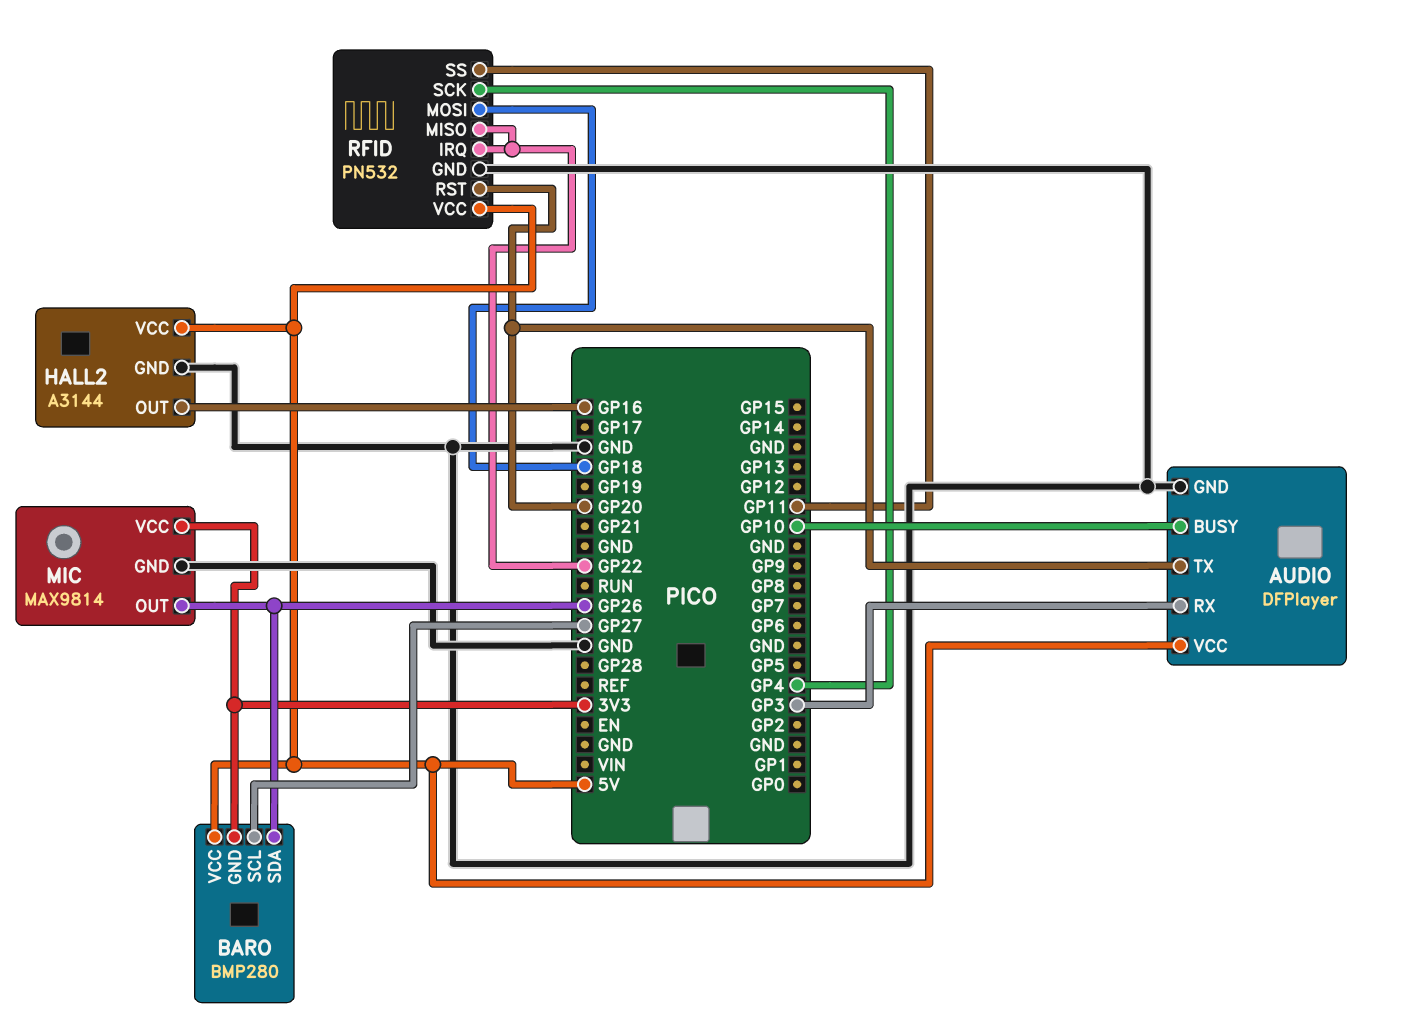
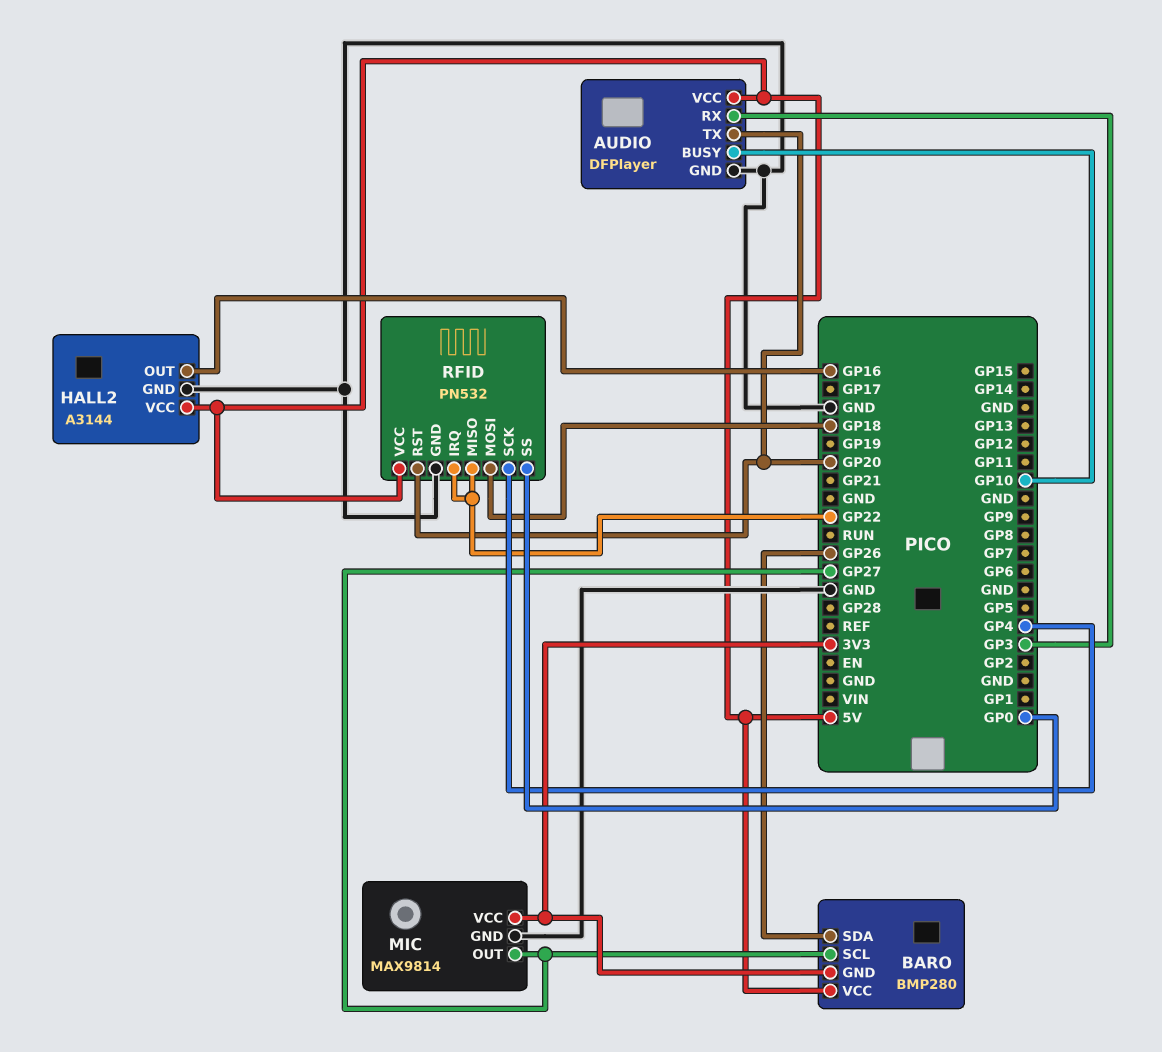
MIC pin OUT: GP26 -> GP27
RFID pin SS: GP11 -> GP0

